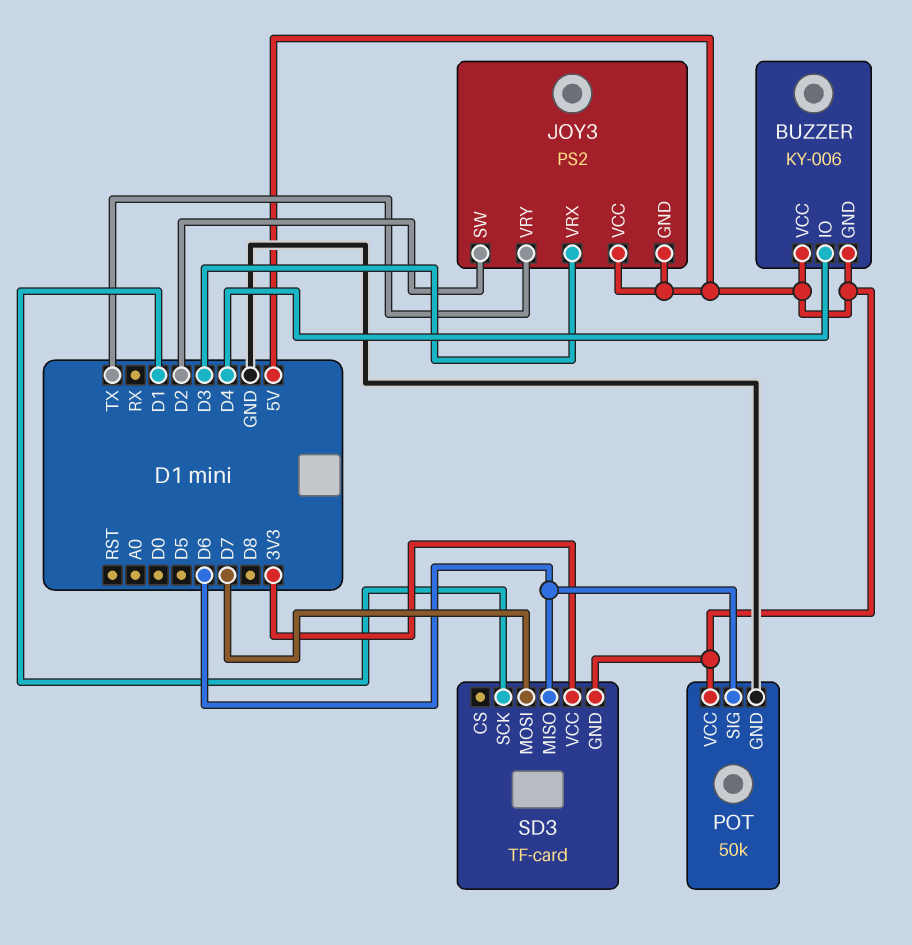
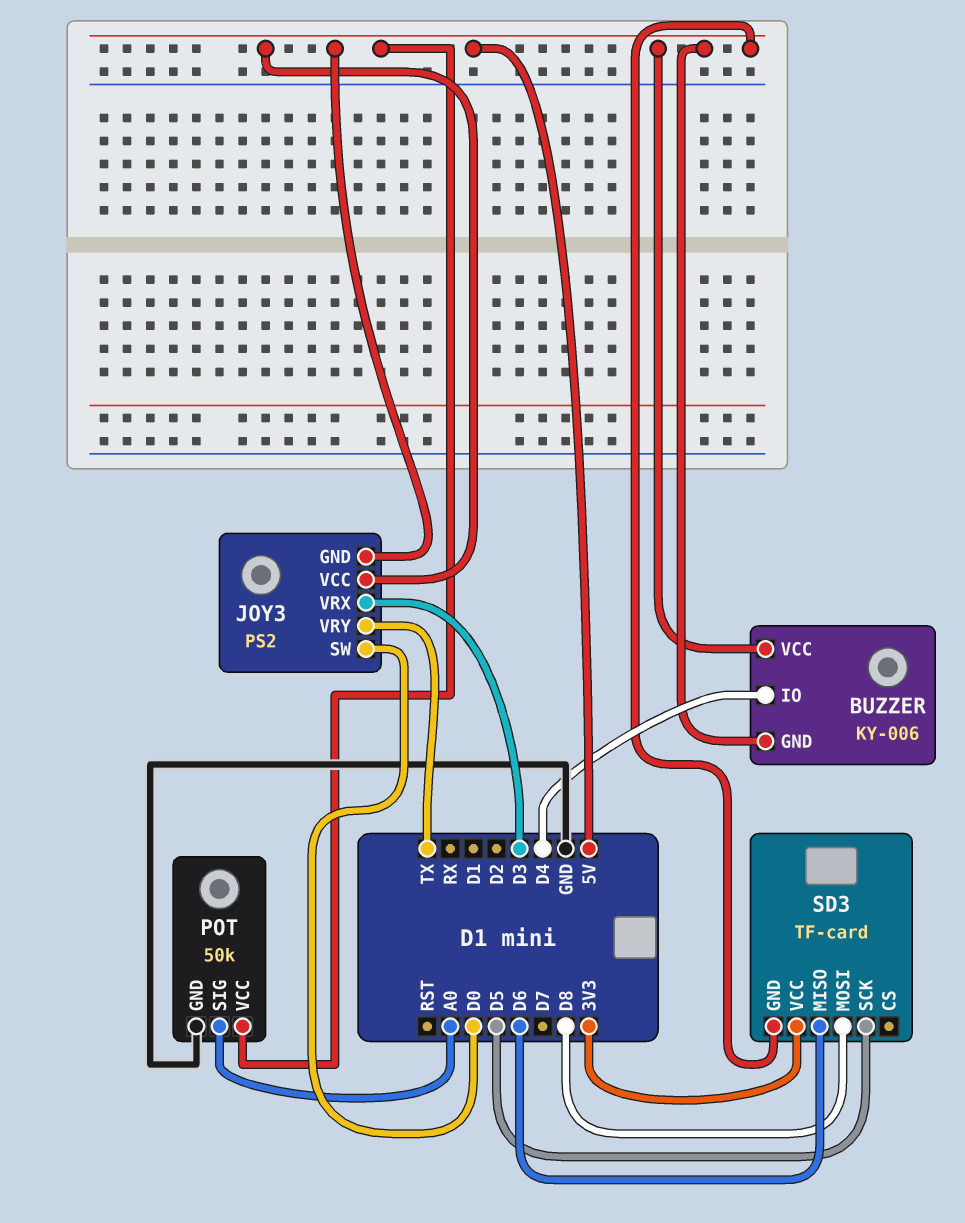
JOY3 pin SW: D2 -> D0
POT pin SIG: D6 -> A0
SD3 pin MOSI: D7 -> D8
SD3 pin SCK: D1 -> D5

